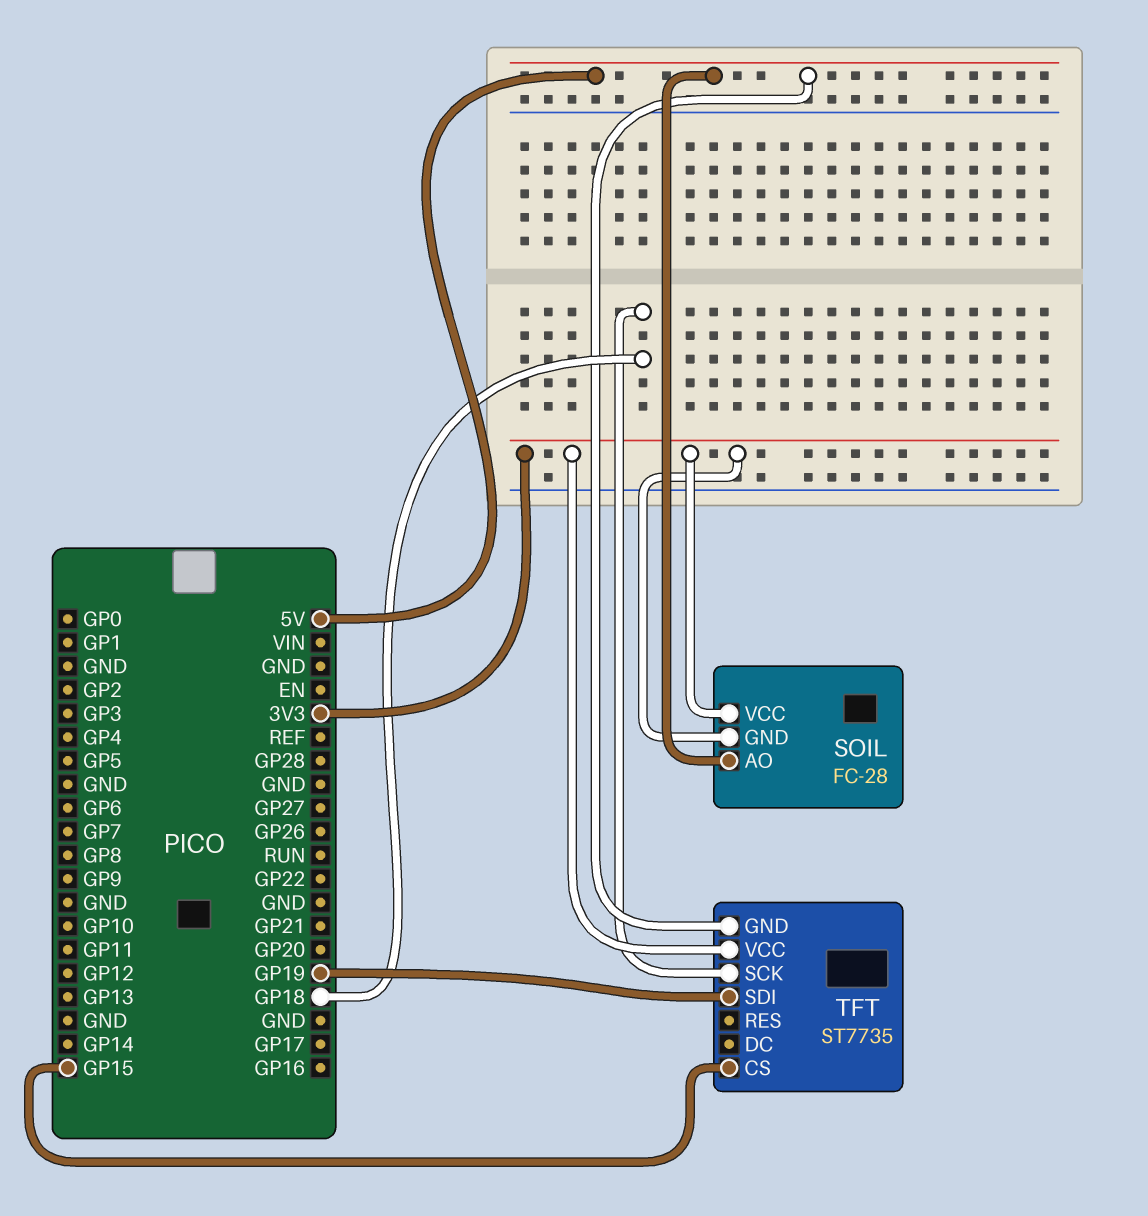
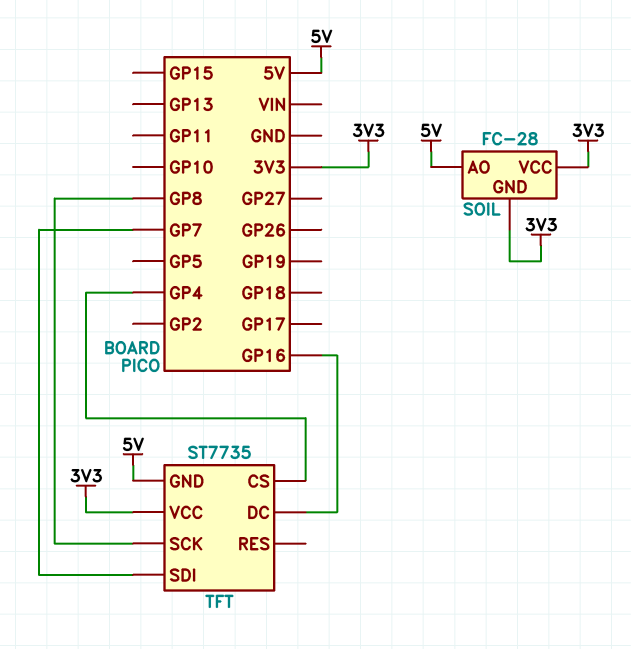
TFT pin CS: GP15 -> GP4
TFT pin DC: none -> GP16
TFT pin SCK: GP18 -> GP8
TFT pin SDI: GP19 -> GP7

